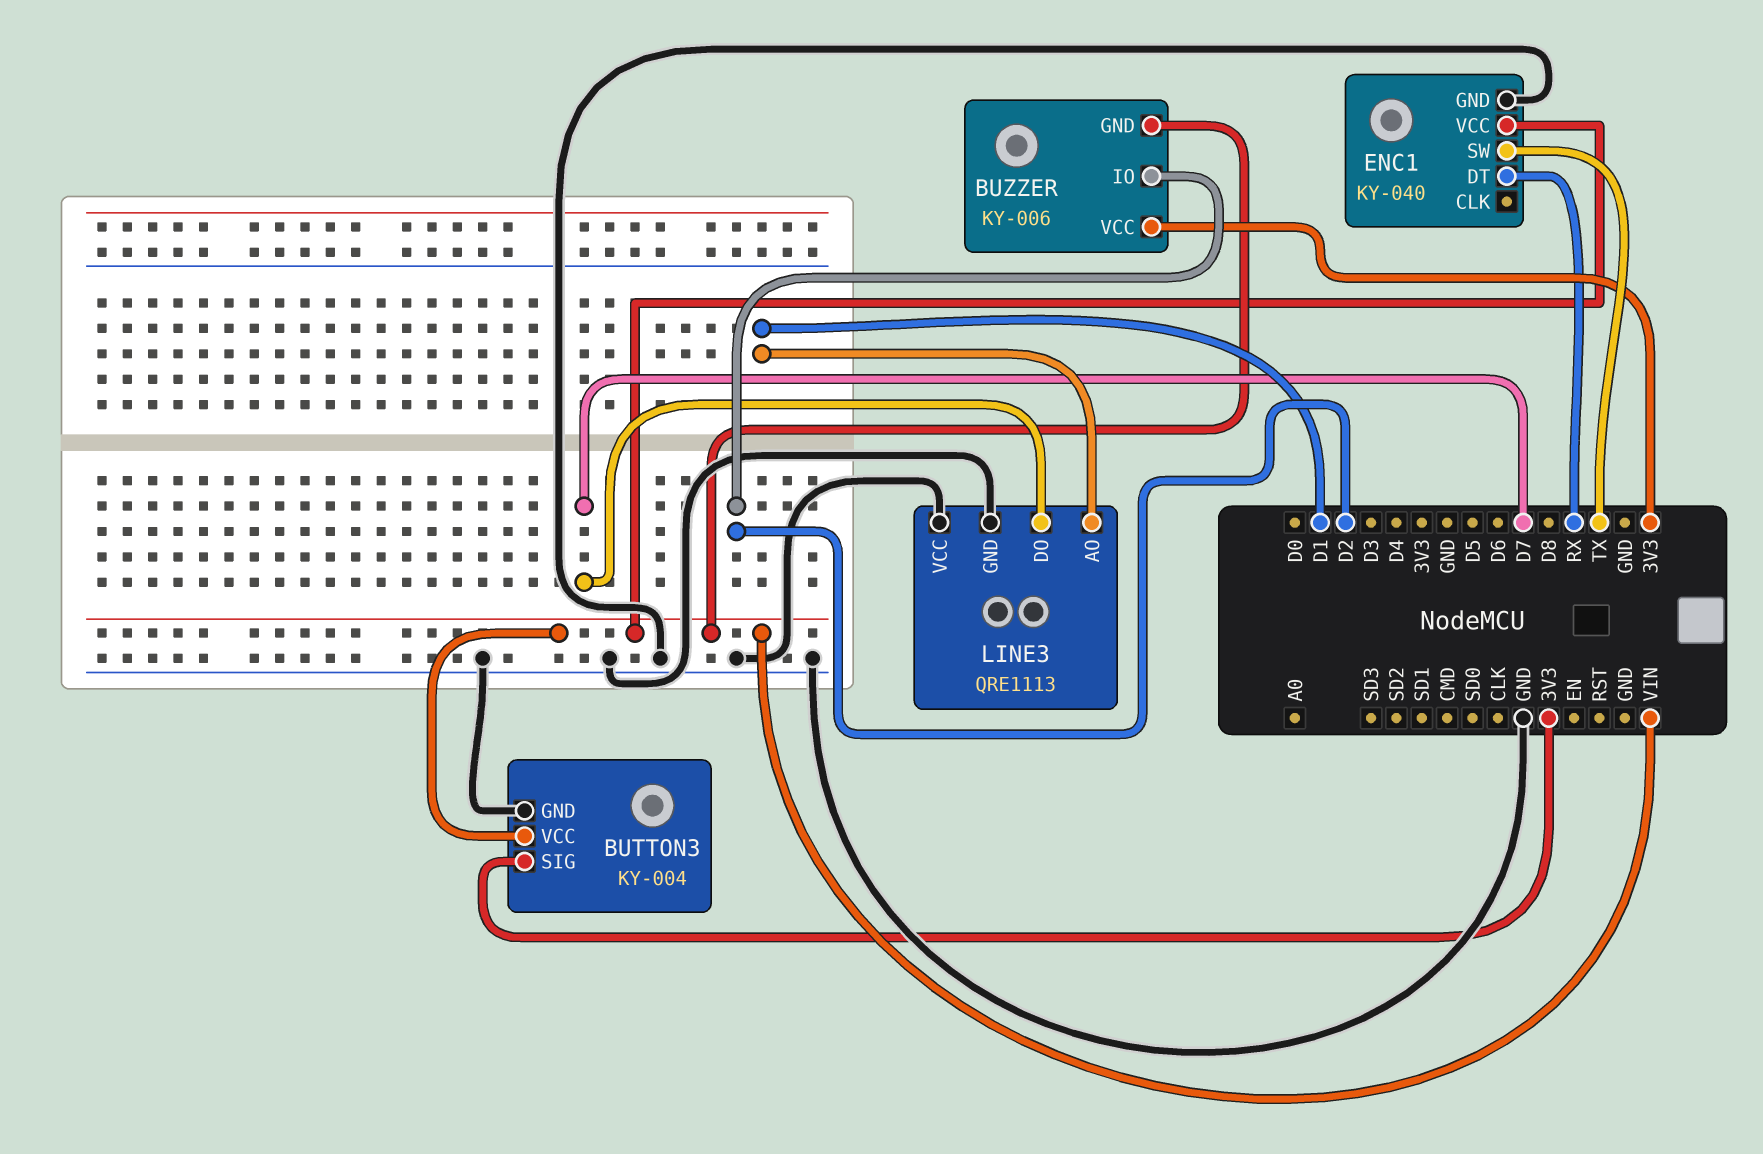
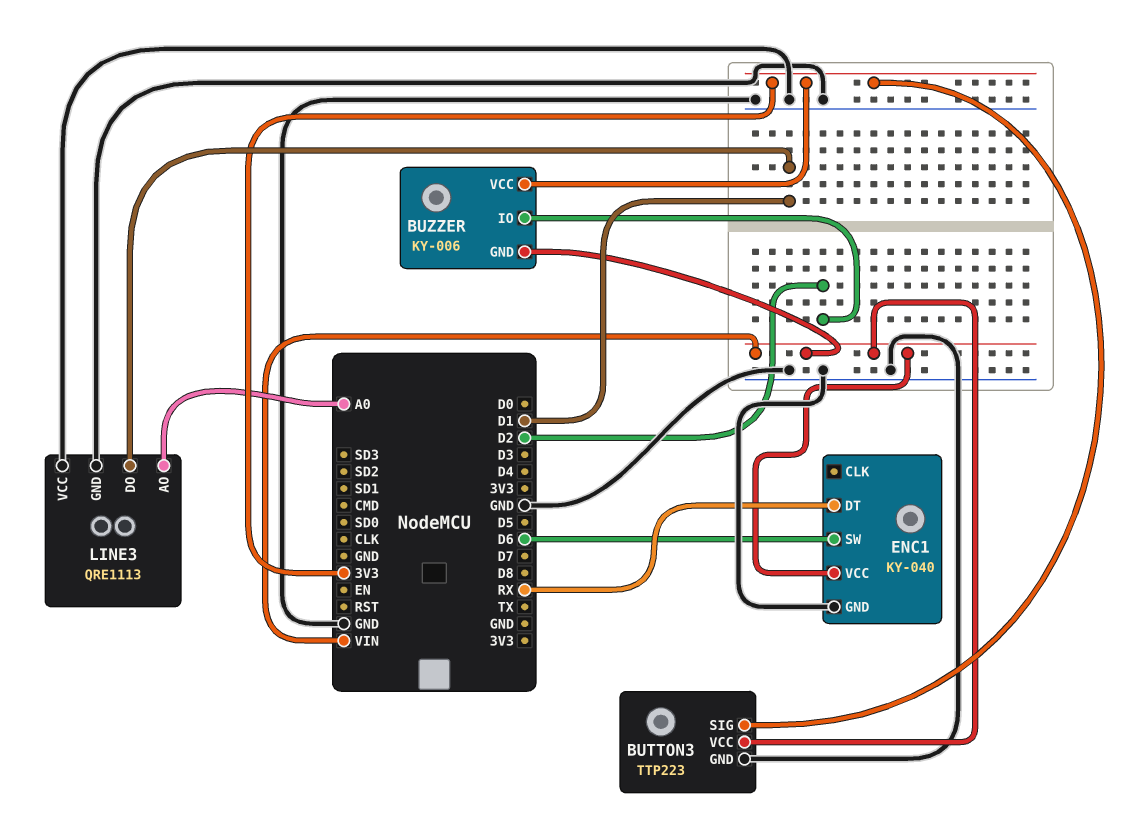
BUTTON3: KY-004 -> TTP223
ENC1 pin SW: TX -> D6
LINE3 pin AO: D1 -> A0
LINE3 pin DO: D7 -> D1

